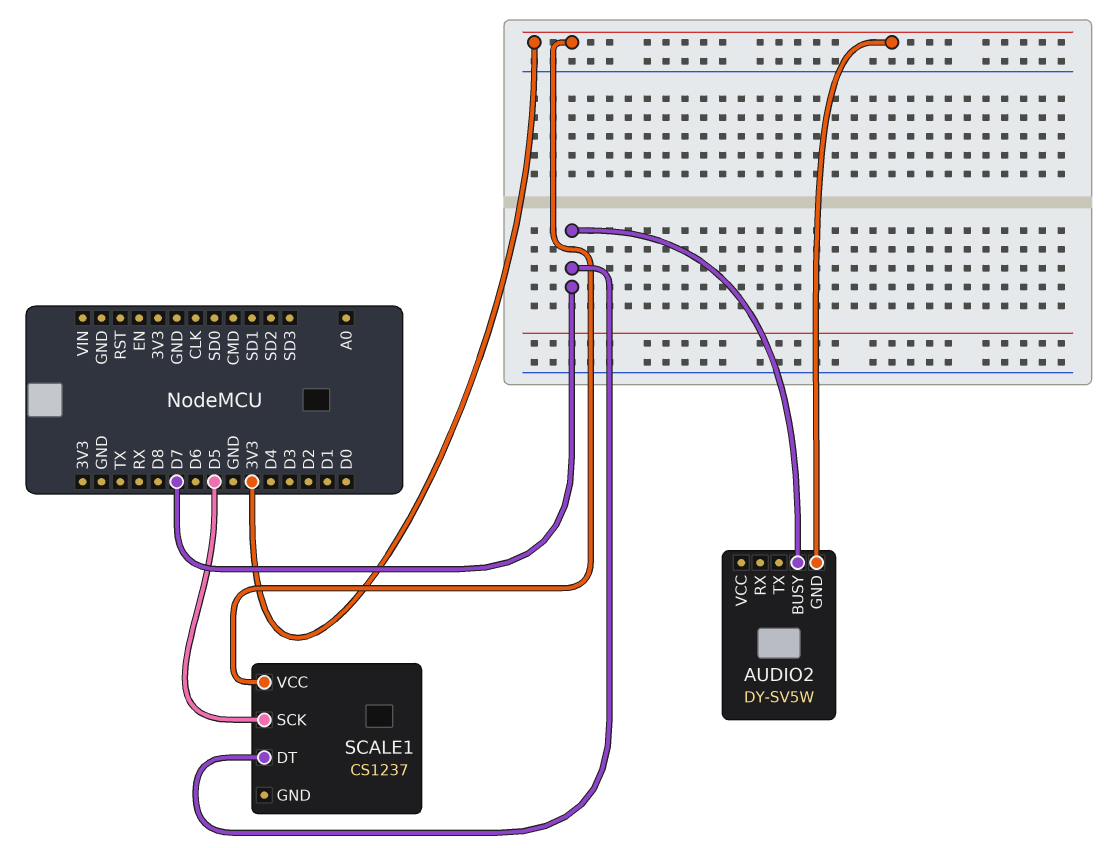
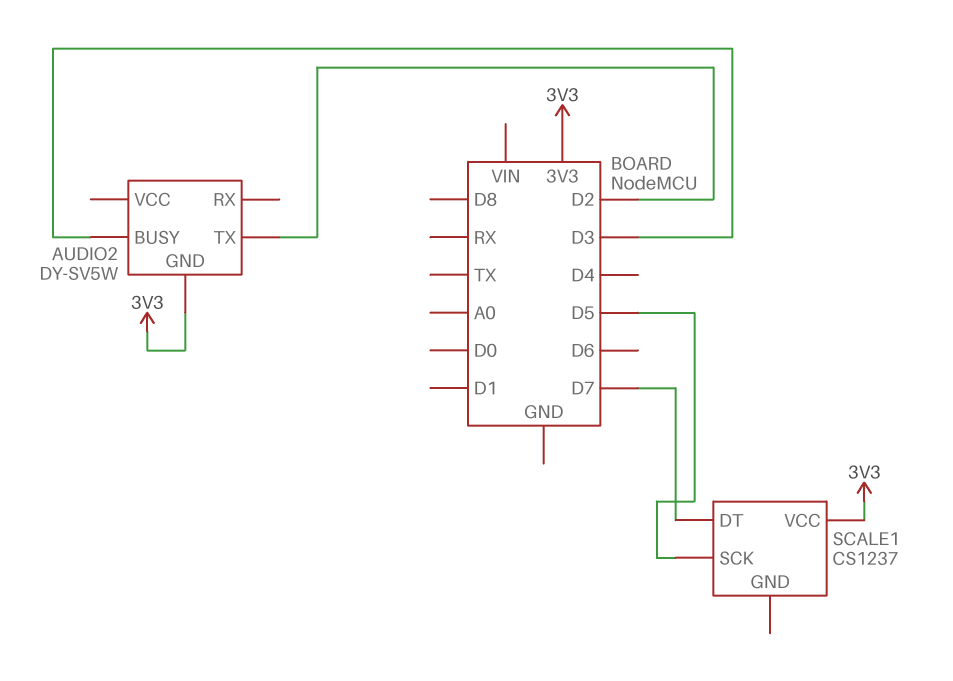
AUDIO2 pin BUSY: D7 -> D3
AUDIO2 pin TX: none -> D2

